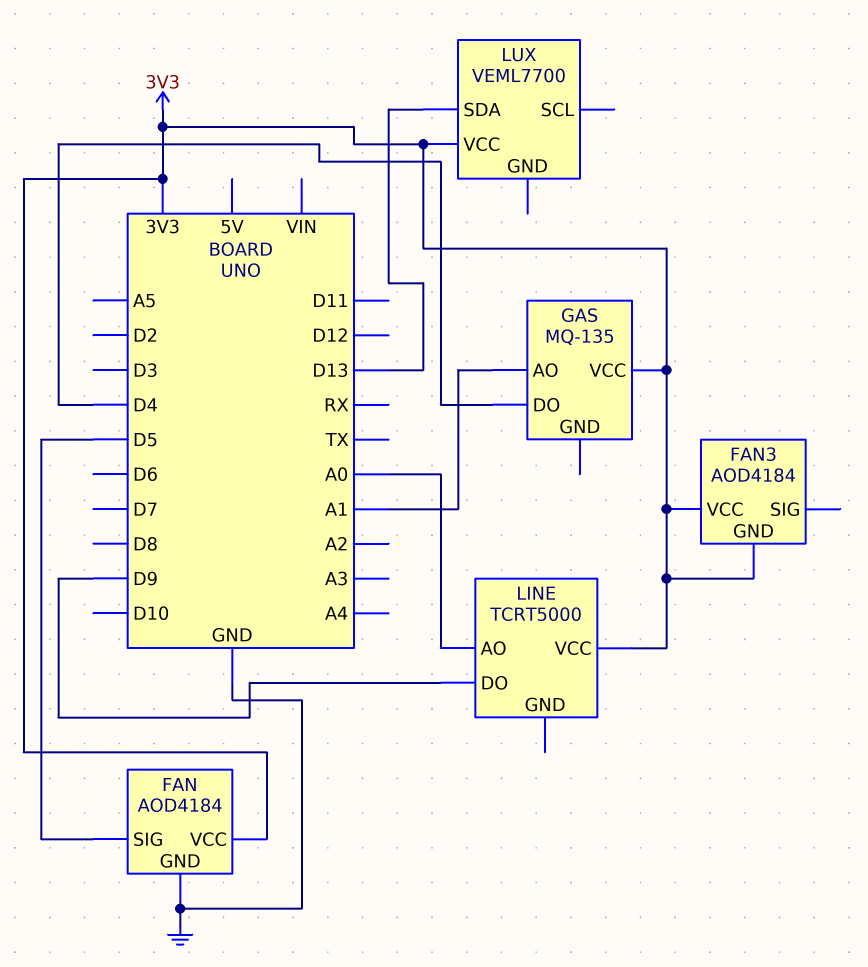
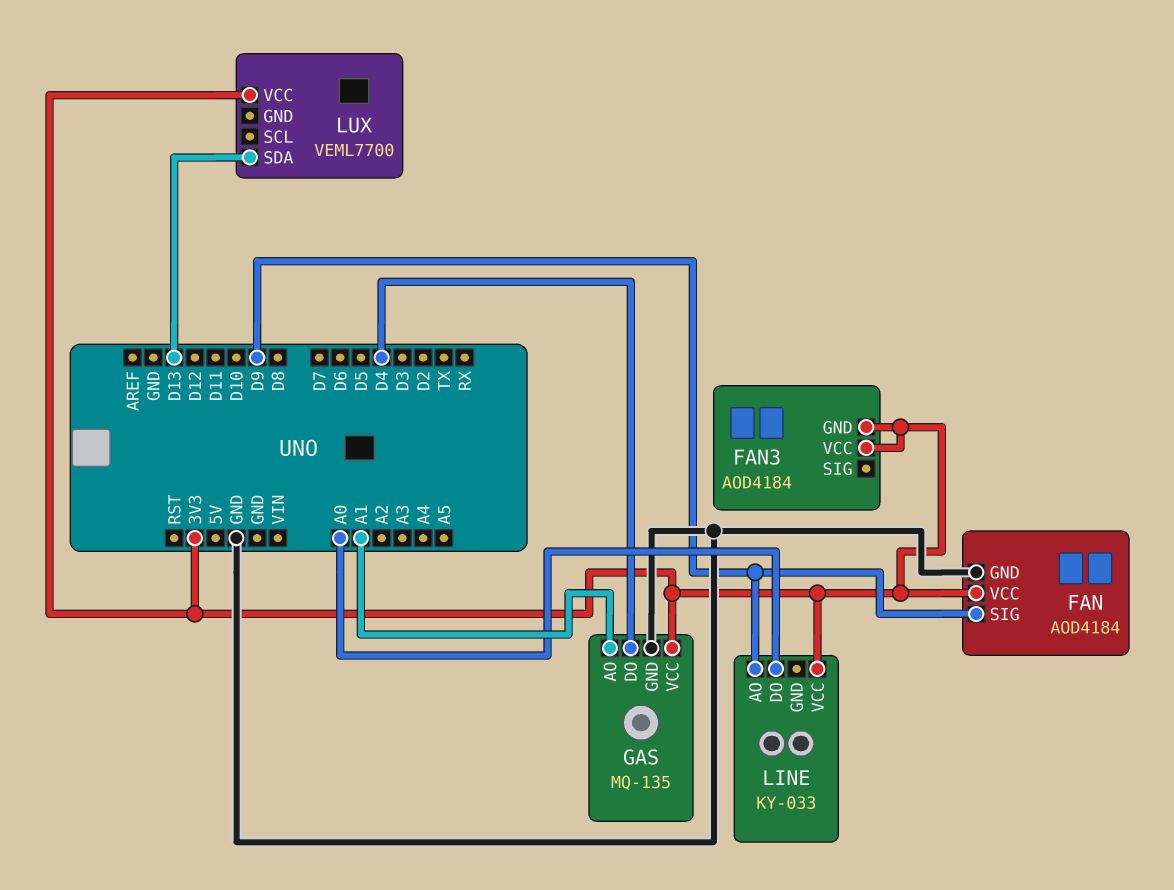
FAN pin SIG: D5 -> D9
GAS pin GND: none -> GND
LINE: TCRT5000 -> KY-033
LINE pin AO: A0 -> D9
LINE pin DO: D9 -> A0

